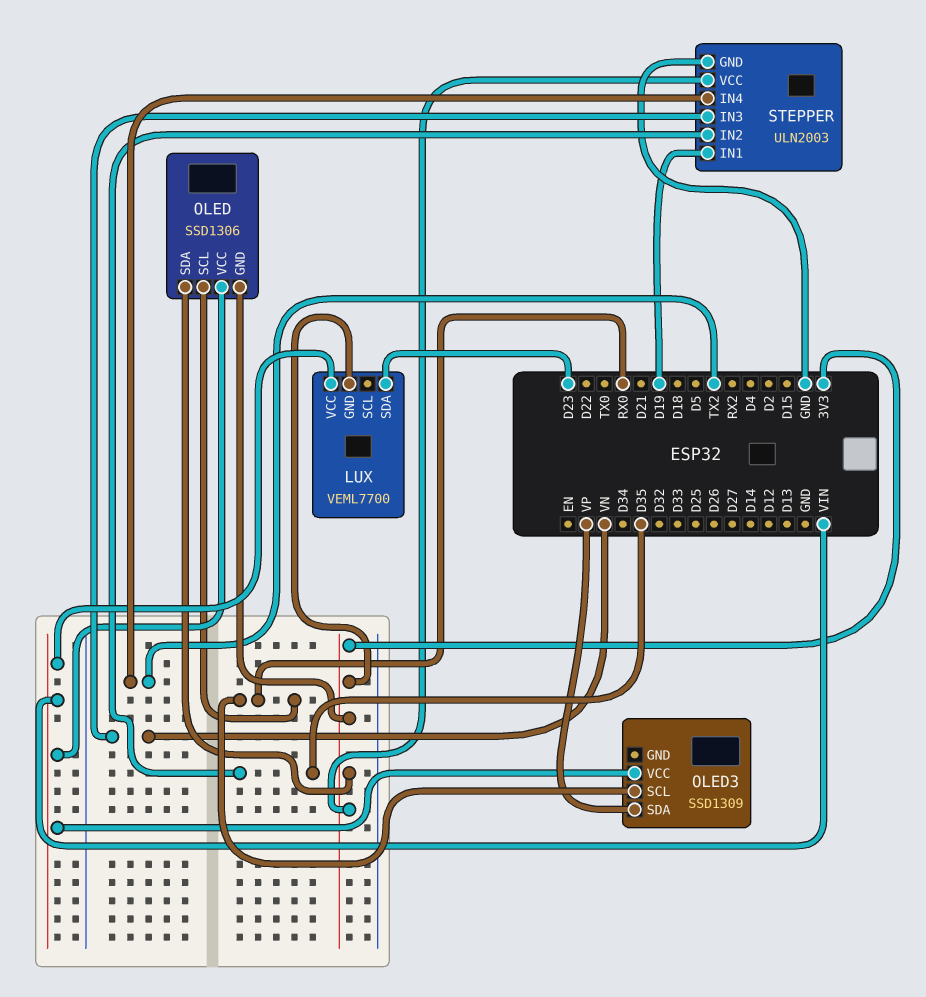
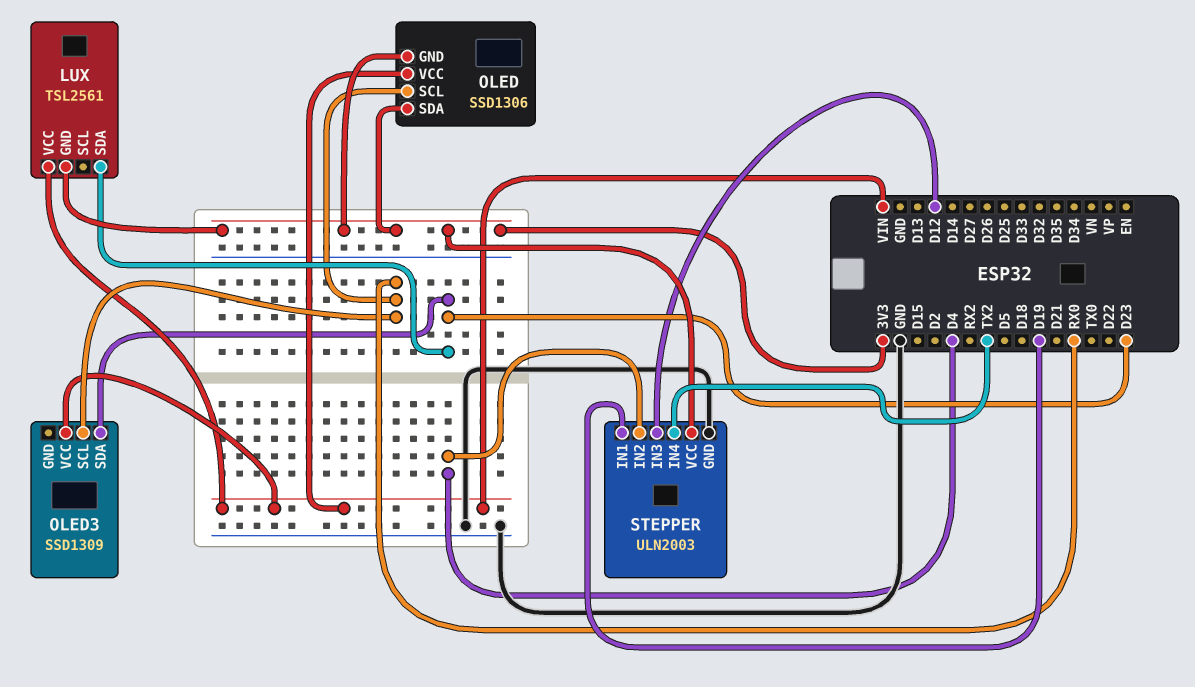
LUX: VEML7700 -> TSL2561
OLED3 pin SDA: VP -> D23
STEPPER pin IN2: D35 -> D4
STEPPER pin IN3: VN -> D12

